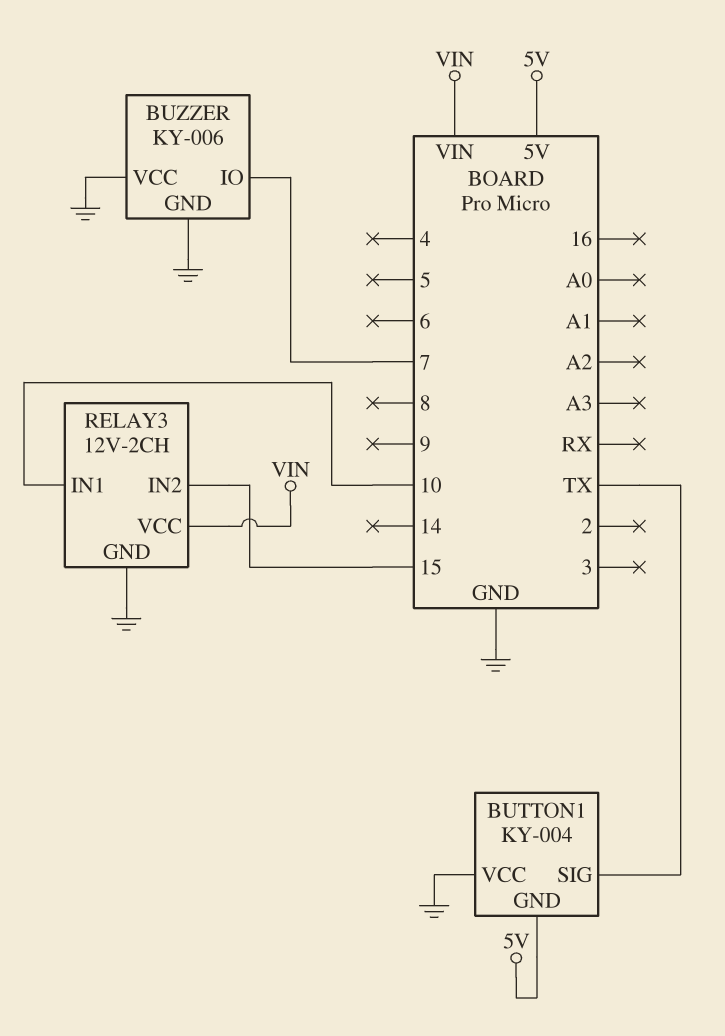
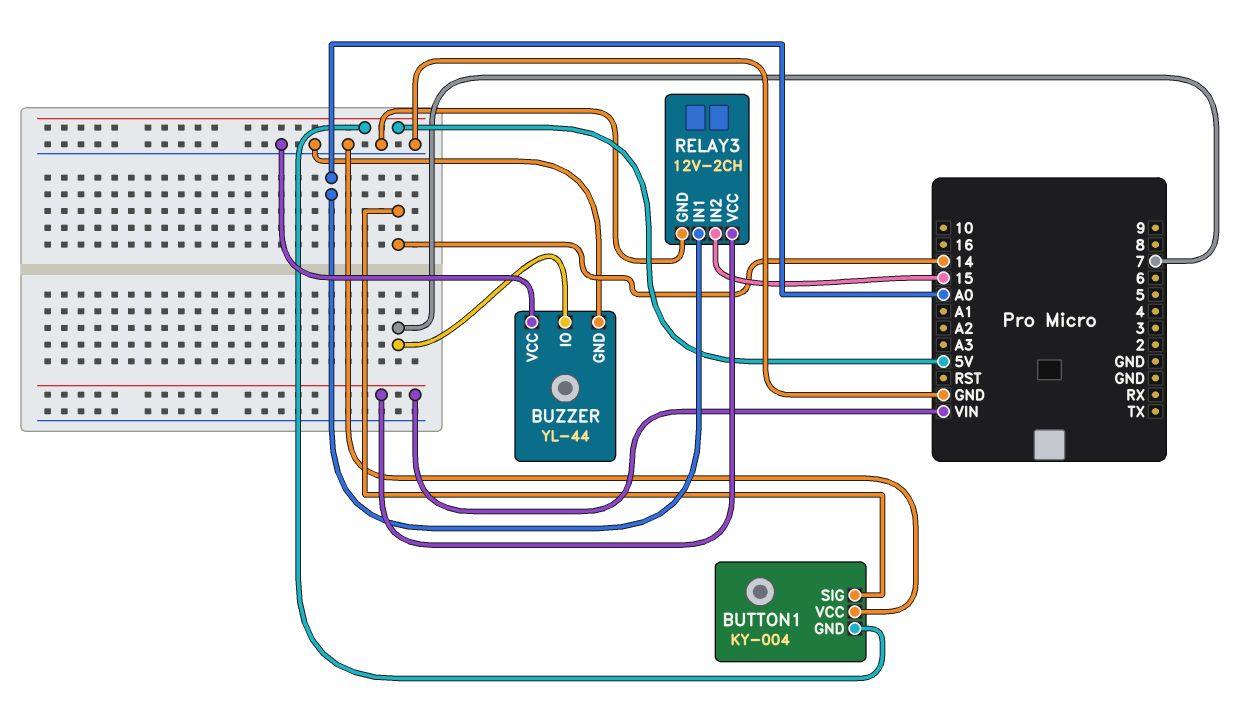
BUTTON1 pin SIG: TX -> 14
BUZZER: KY-006 -> YL-44
RELAY3 pin IN1: 10 -> A0

